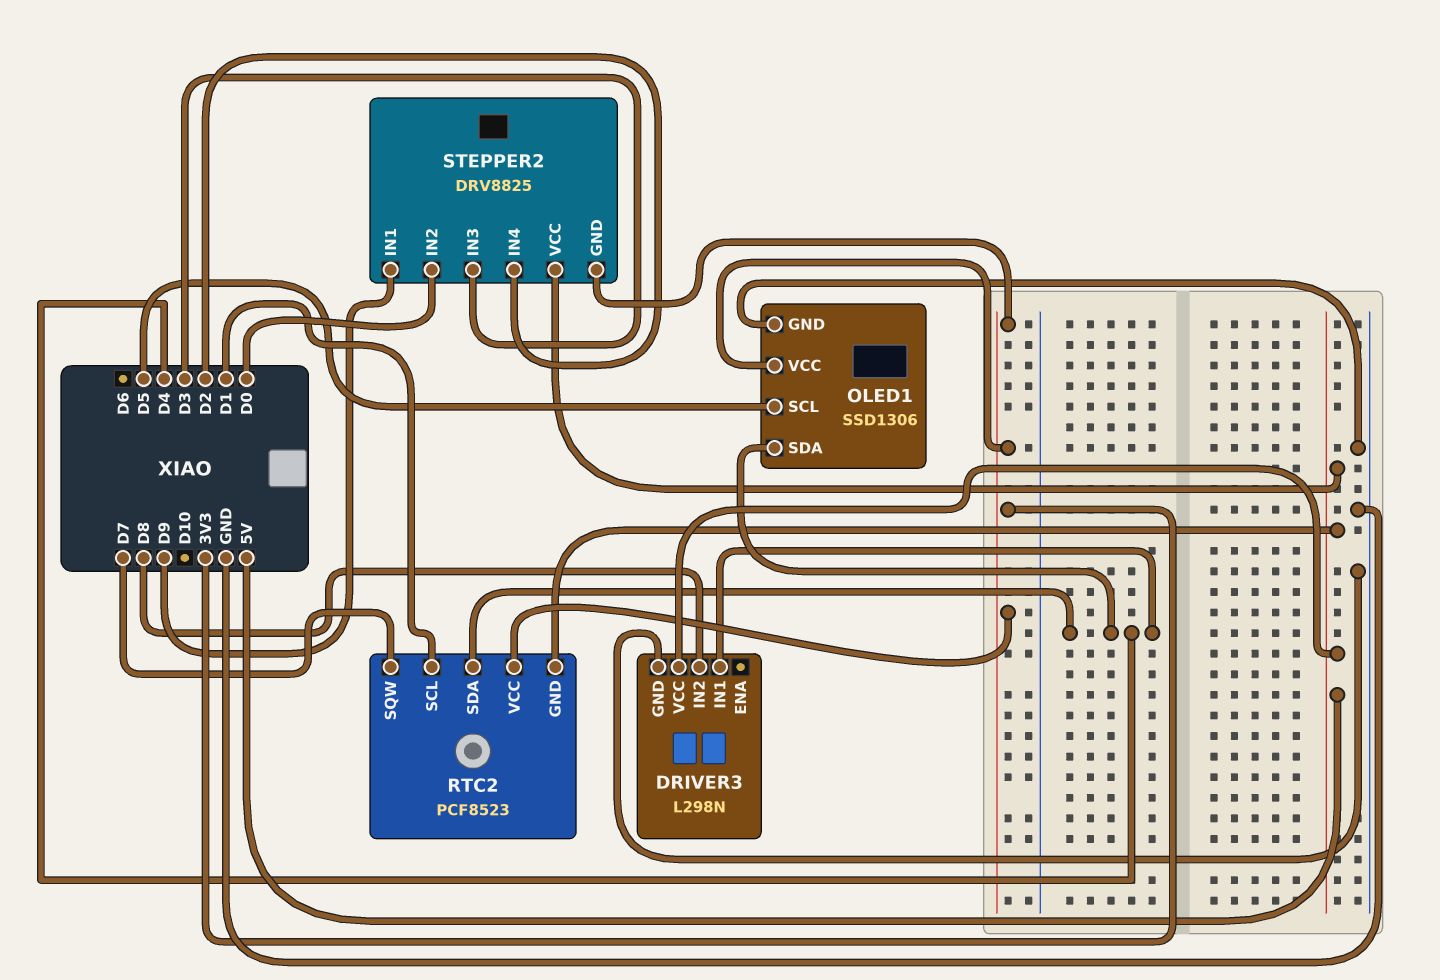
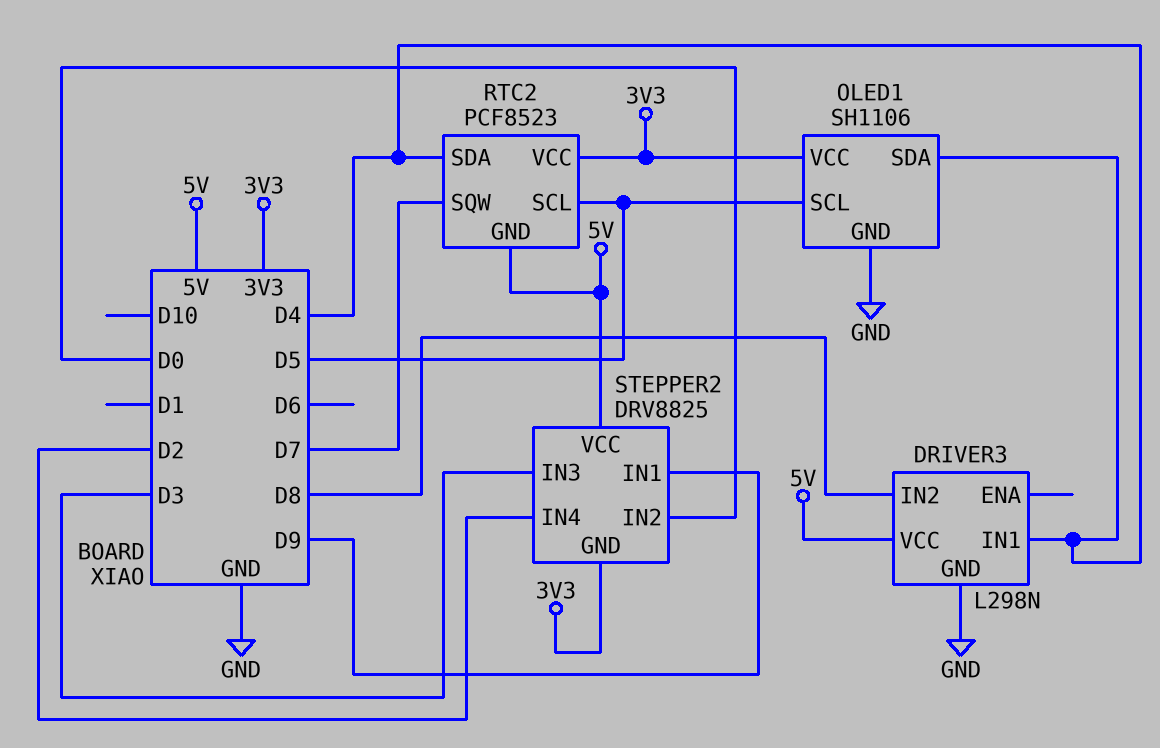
OLED1: SSD1306 -> SH1106
RTC2 pin SCL: D1 -> D5

